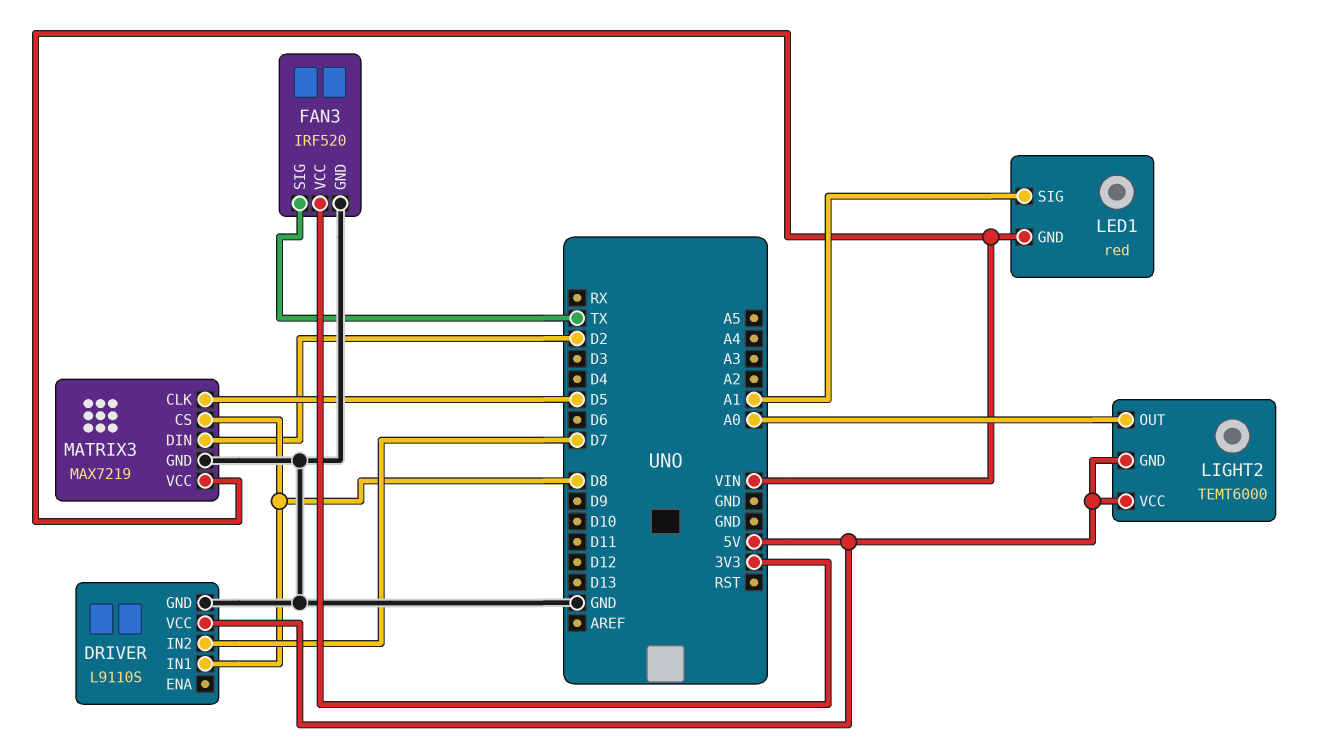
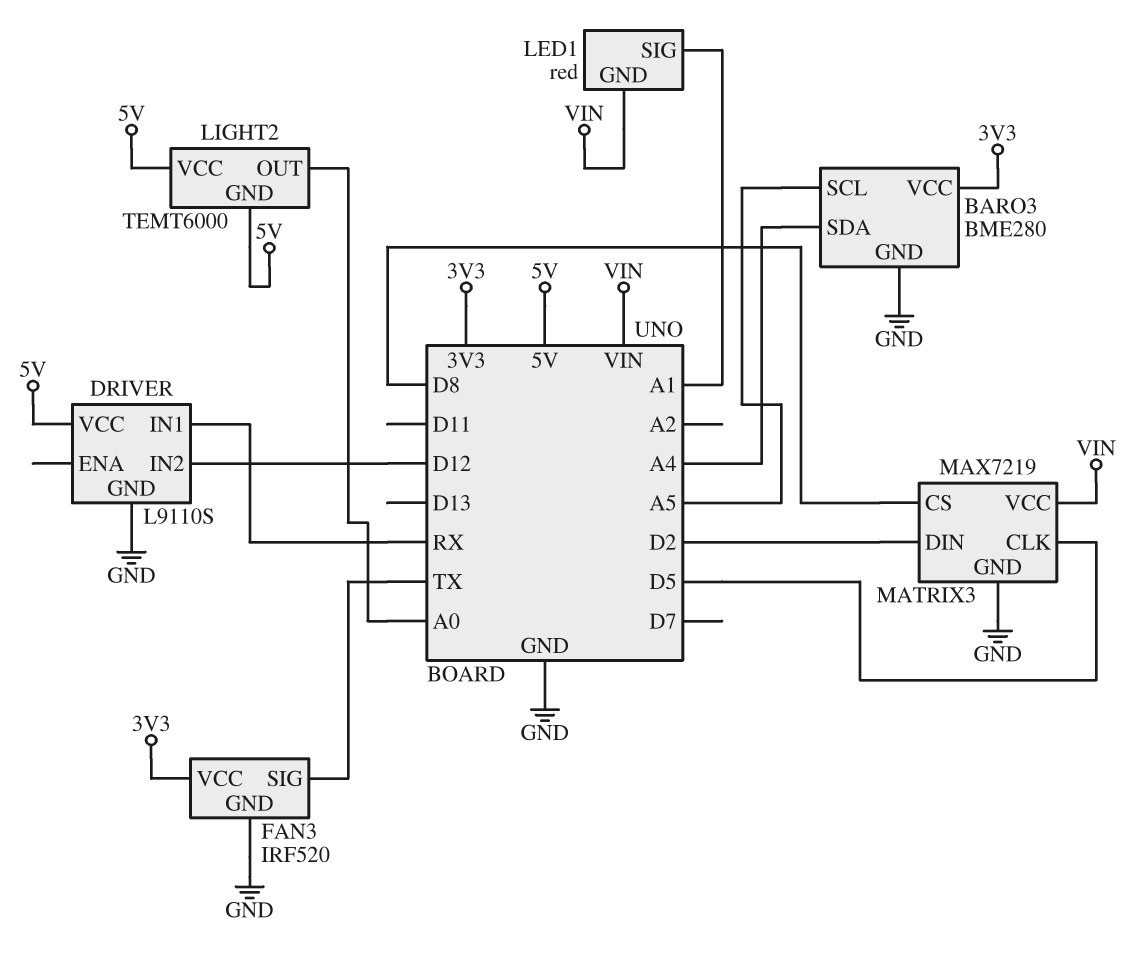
BARO3: none -> BME280
BARO3 pin GND: none -> GND
BARO3 pin SCL: none -> A5
BARO3 pin SDA: none -> A4
BARO3 pin VCC: none -> 3V3
DRIVER pin IN1: D8 -> RX
DRIVER pin IN2: D7 -> D12

